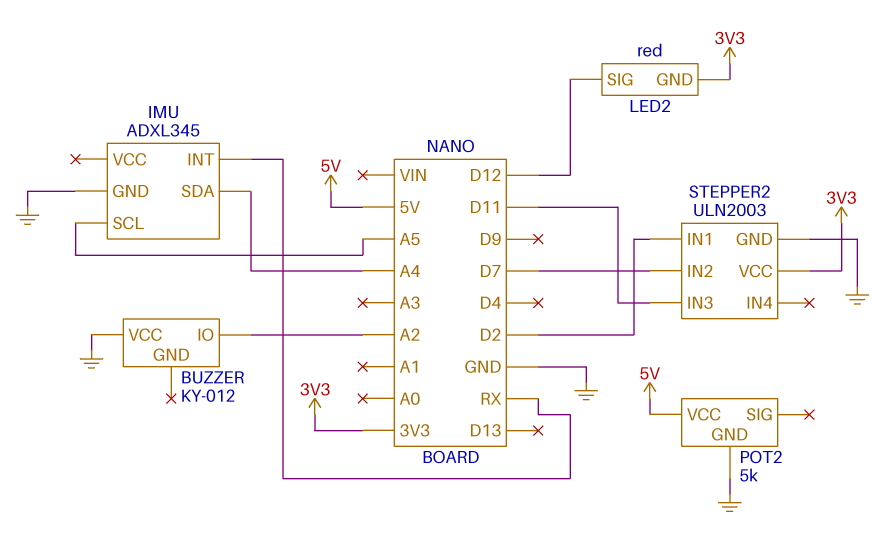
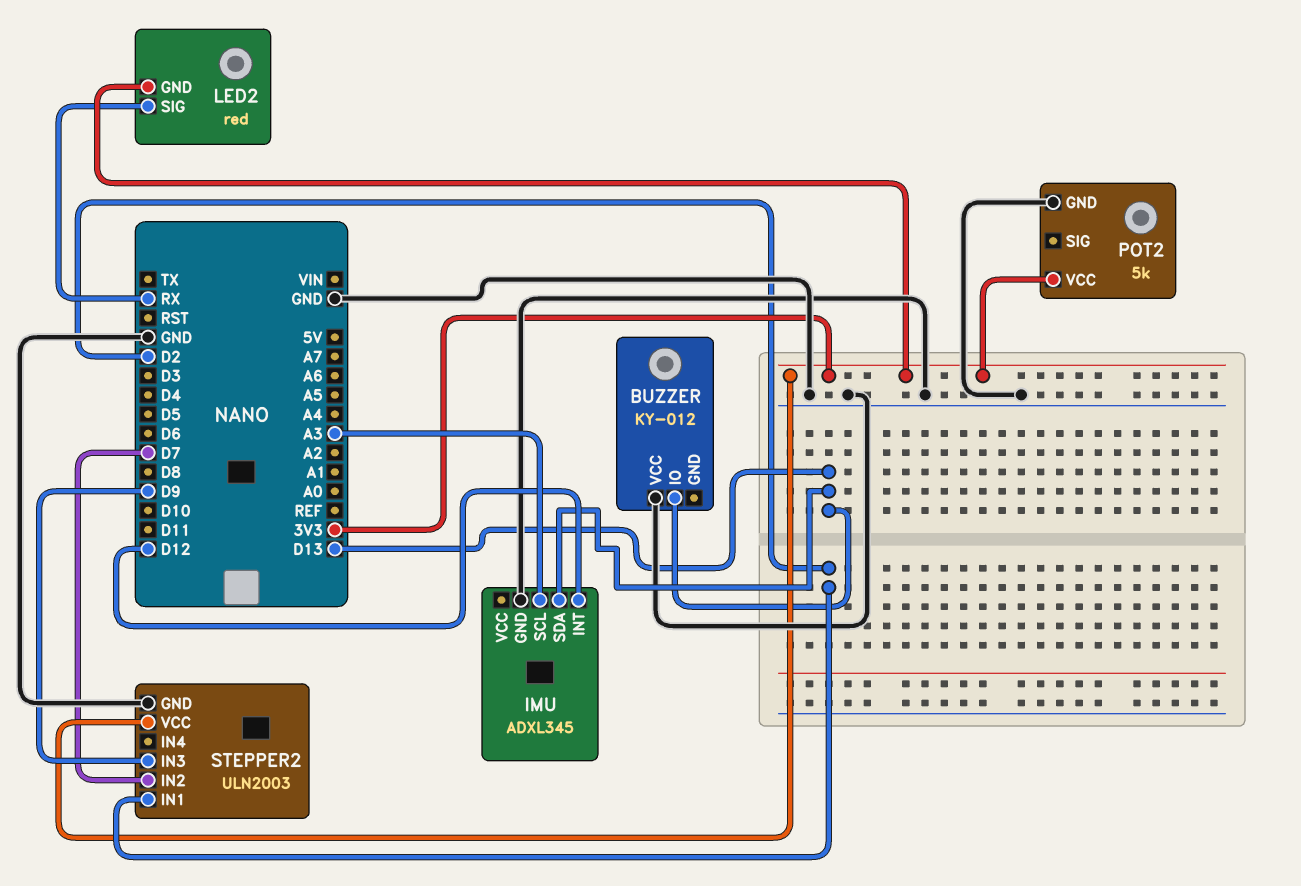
BUZZER pin IO: A2 -> D13
IMU pin INT: RX -> D12
IMU pin SCL: A5 -> A3
IMU pin SDA: A4 -> D13
LED2 pin SIG: D12 -> RX
POT2 pin VCC: 5V -> 3V3
STEPPER2 pin IN3: D11 -> D9

